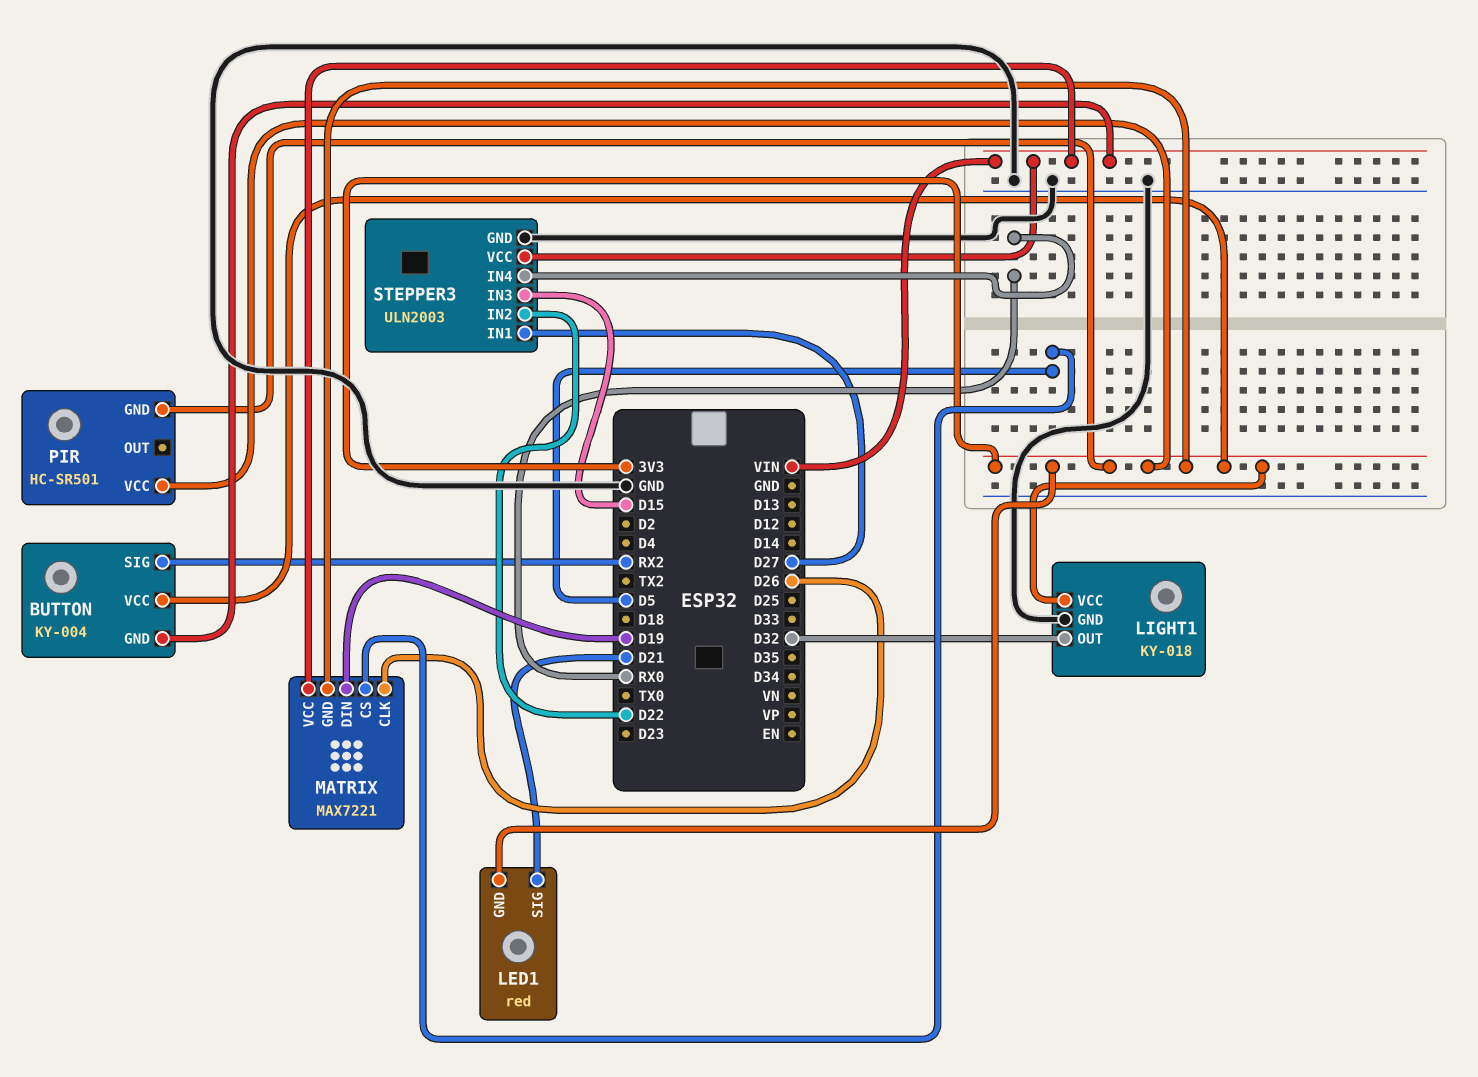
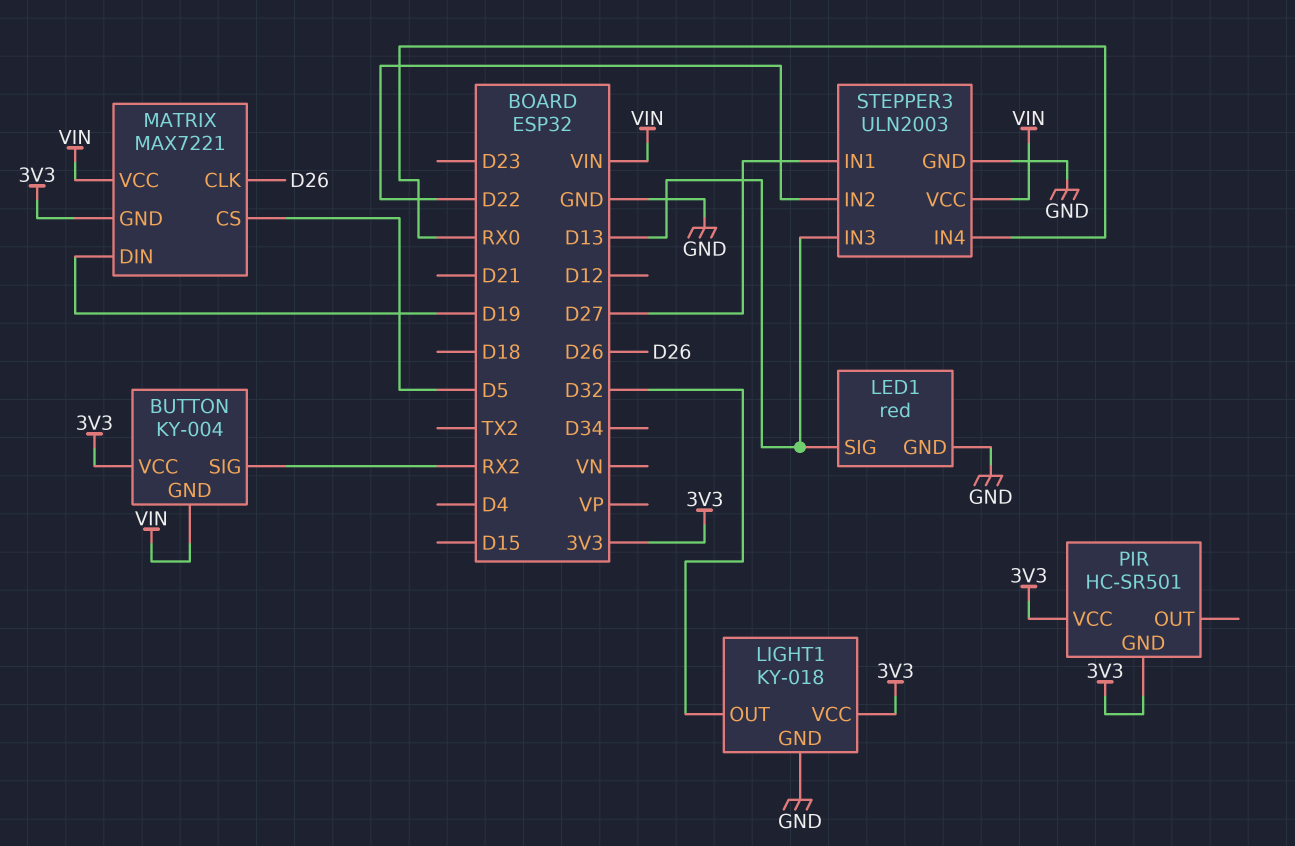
LED1 pin GND: 3V3 -> GND
LED1 pin SIG: D21 -> D13
STEPPER3 pin IN3: D15 -> D13

